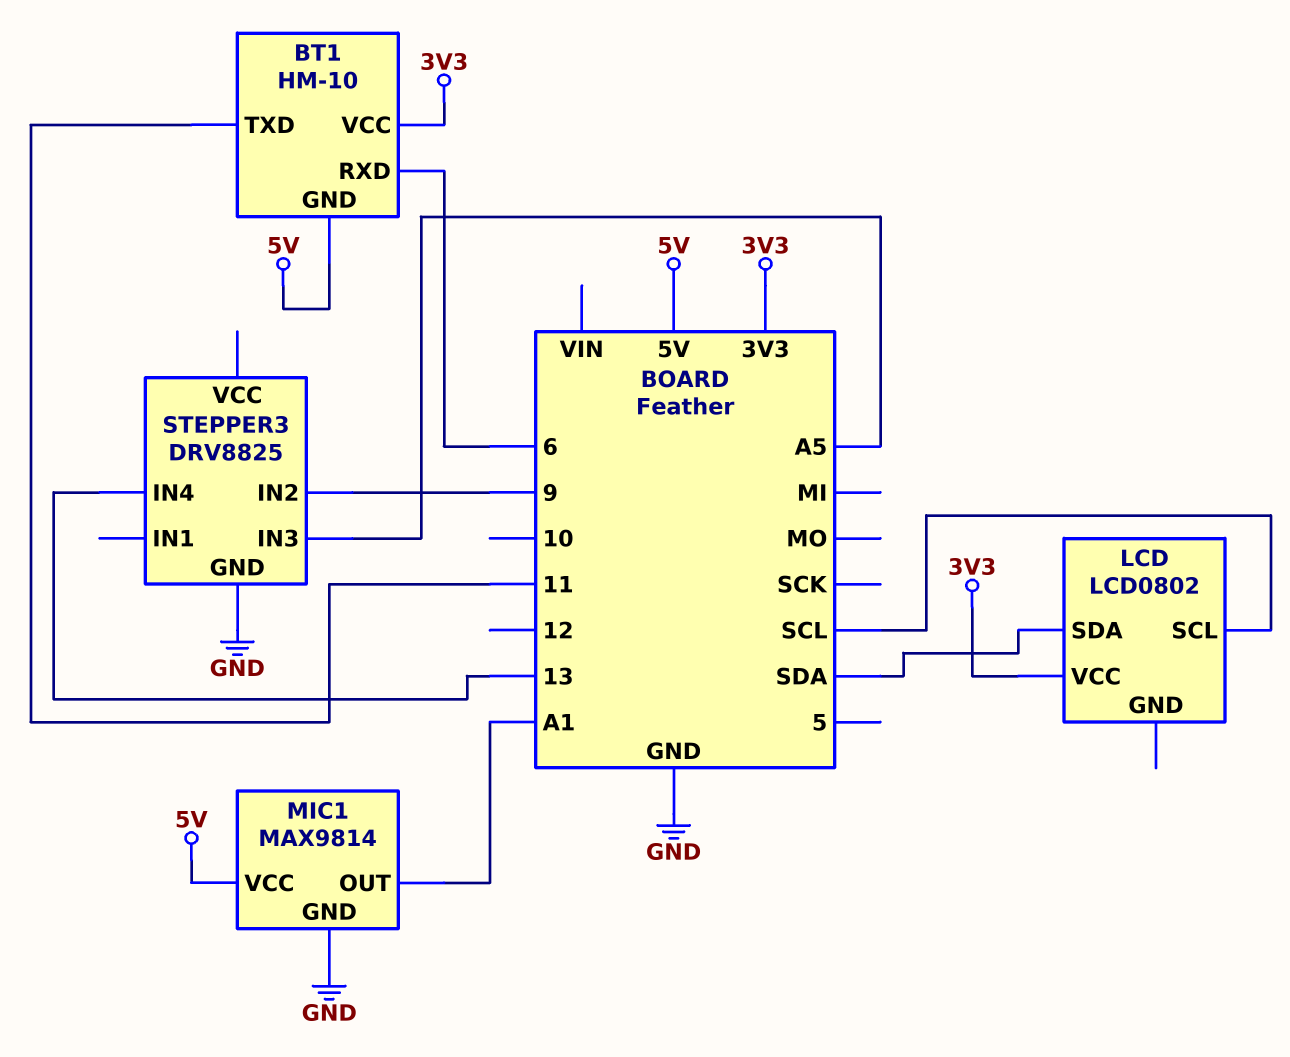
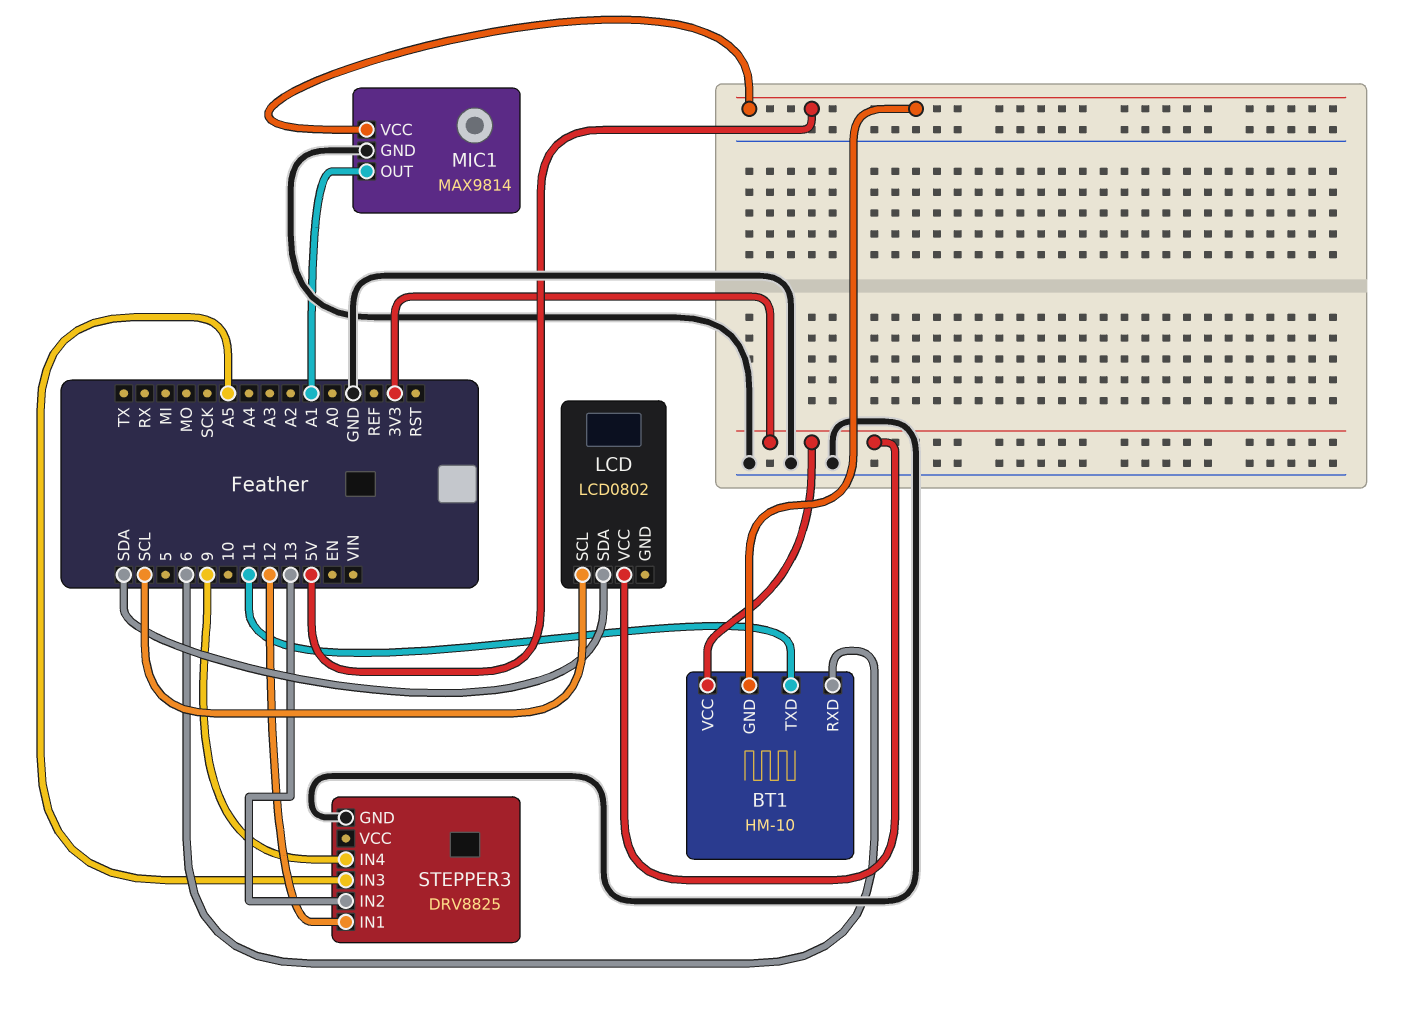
STEPPER3 pin IN1: none -> 12
STEPPER3 pin IN2: 9 -> 13
STEPPER3 pin IN4: 13 -> 9

